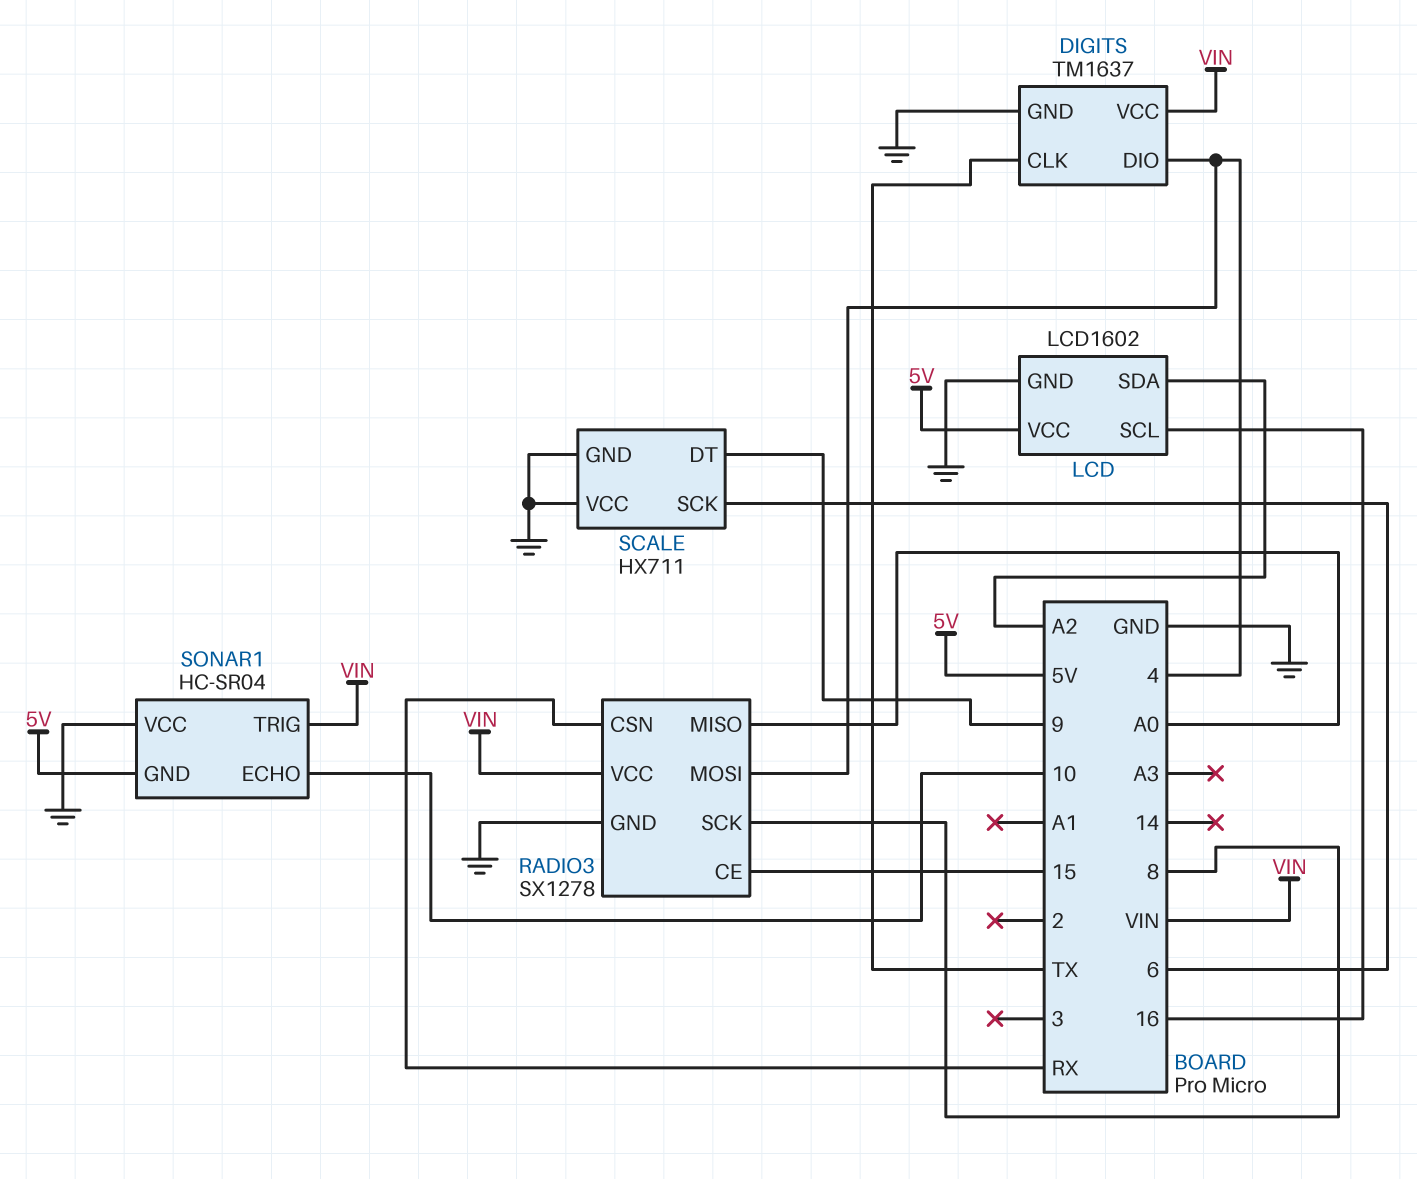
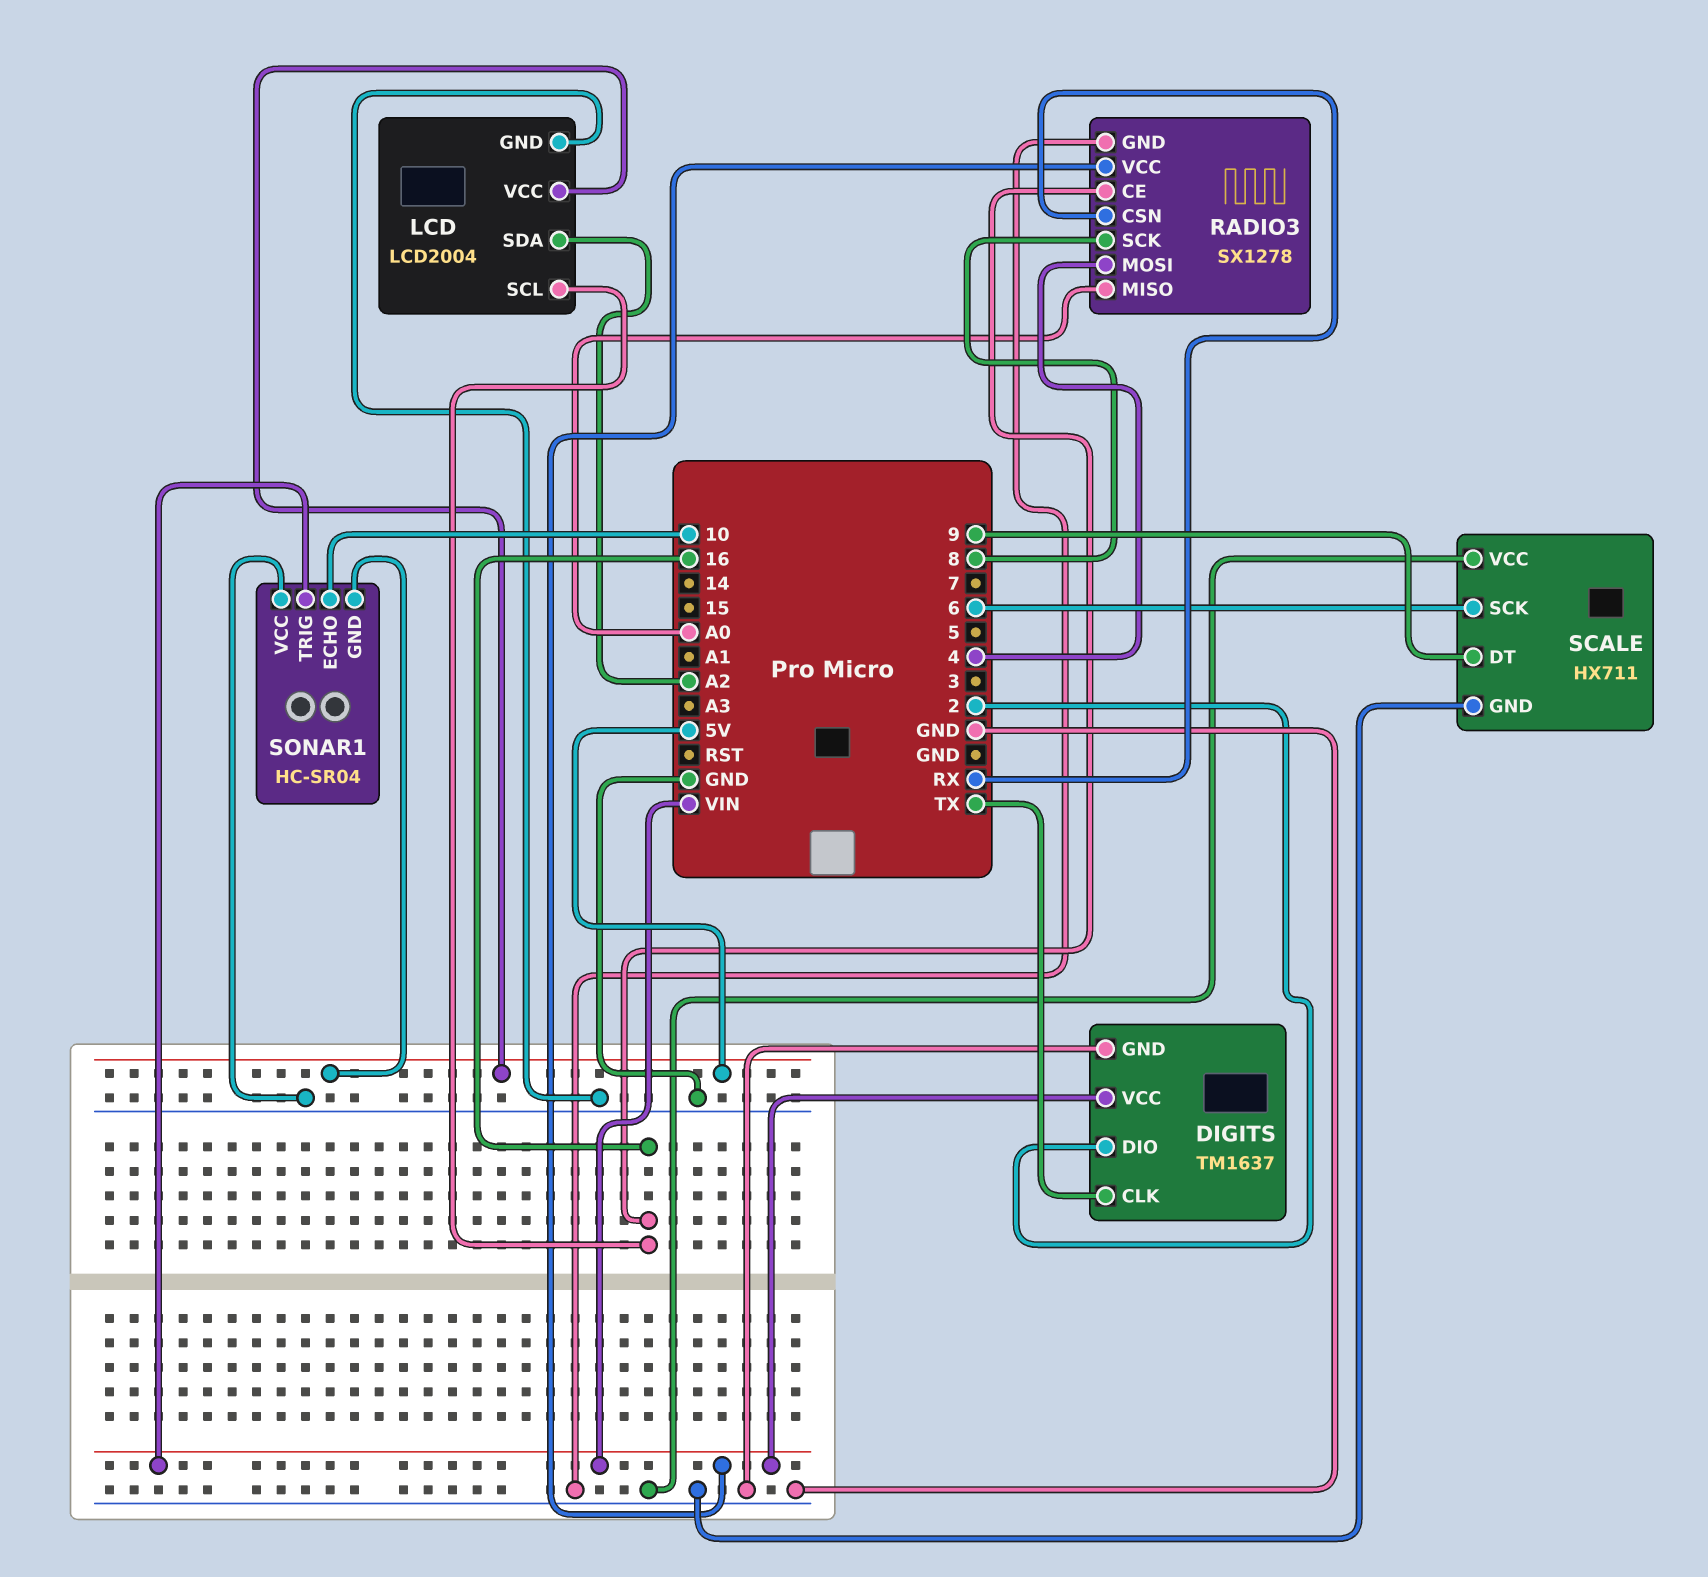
DIGITS pin DIO: 4 -> 2
LCD: LCD1602 -> LCD2004
RADIO3 pin CE: 15 -> 16

